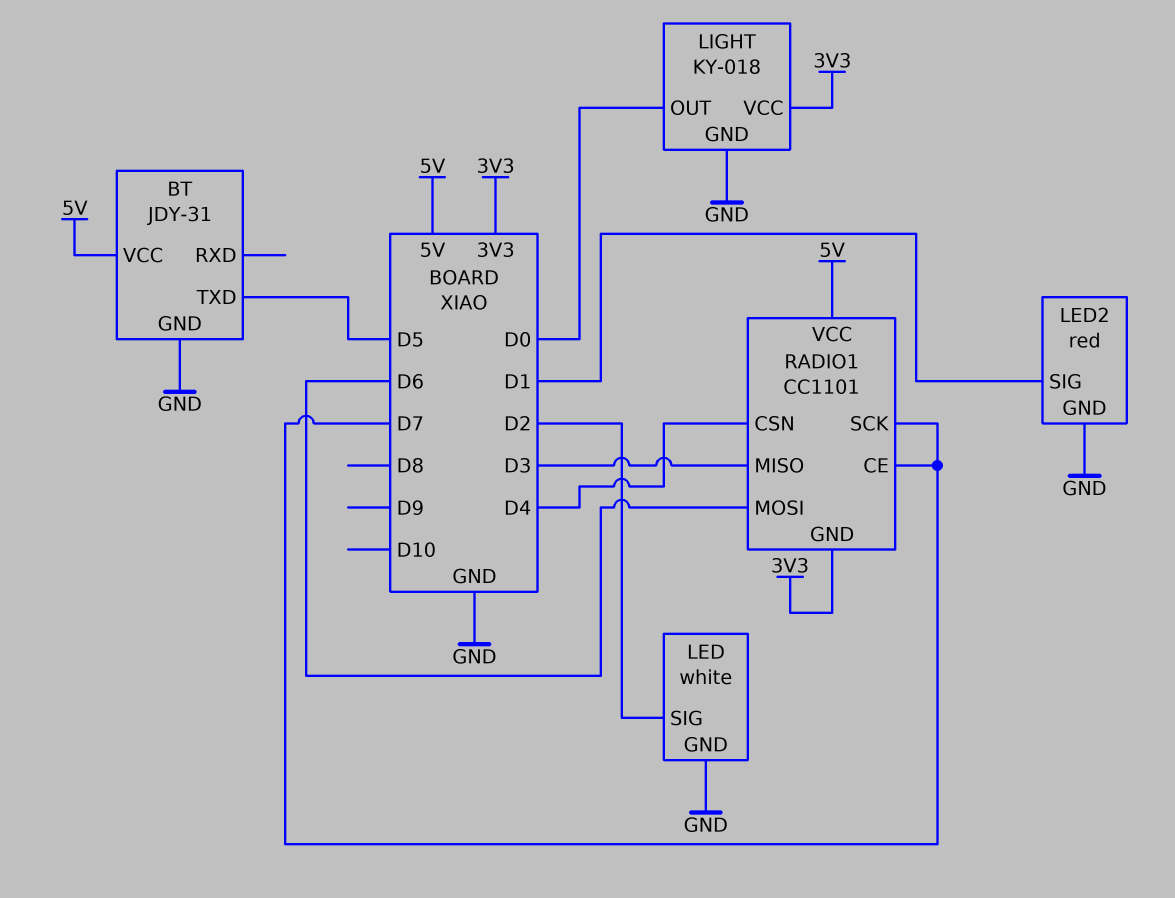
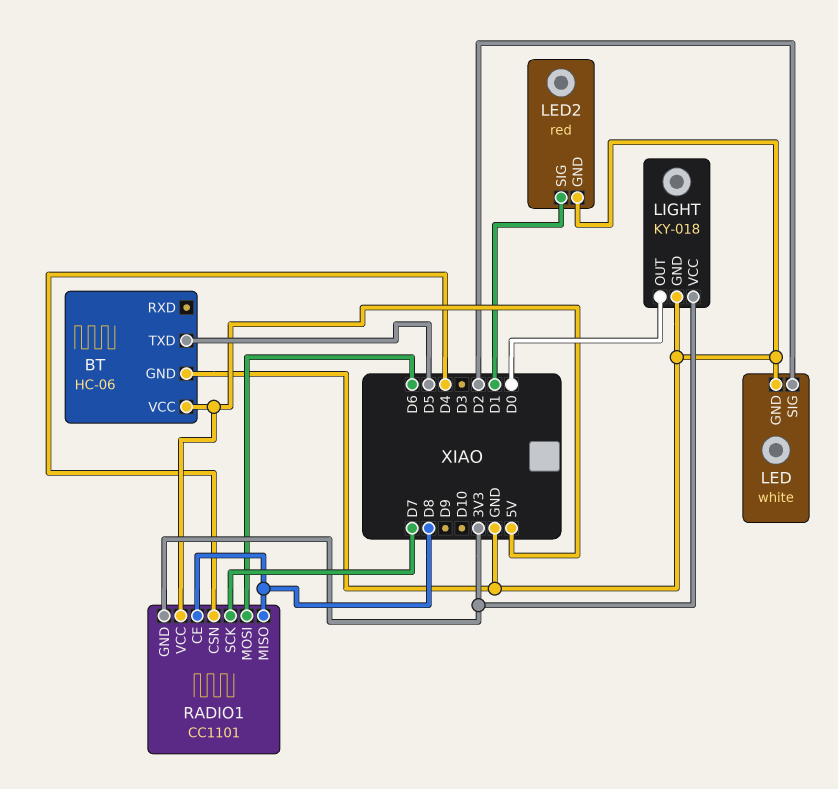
BT: JDY-31 -> HC-06
RADIO1 pin CE: D7 -> D8
RADIO1 pin MISO: D3 -> D8

